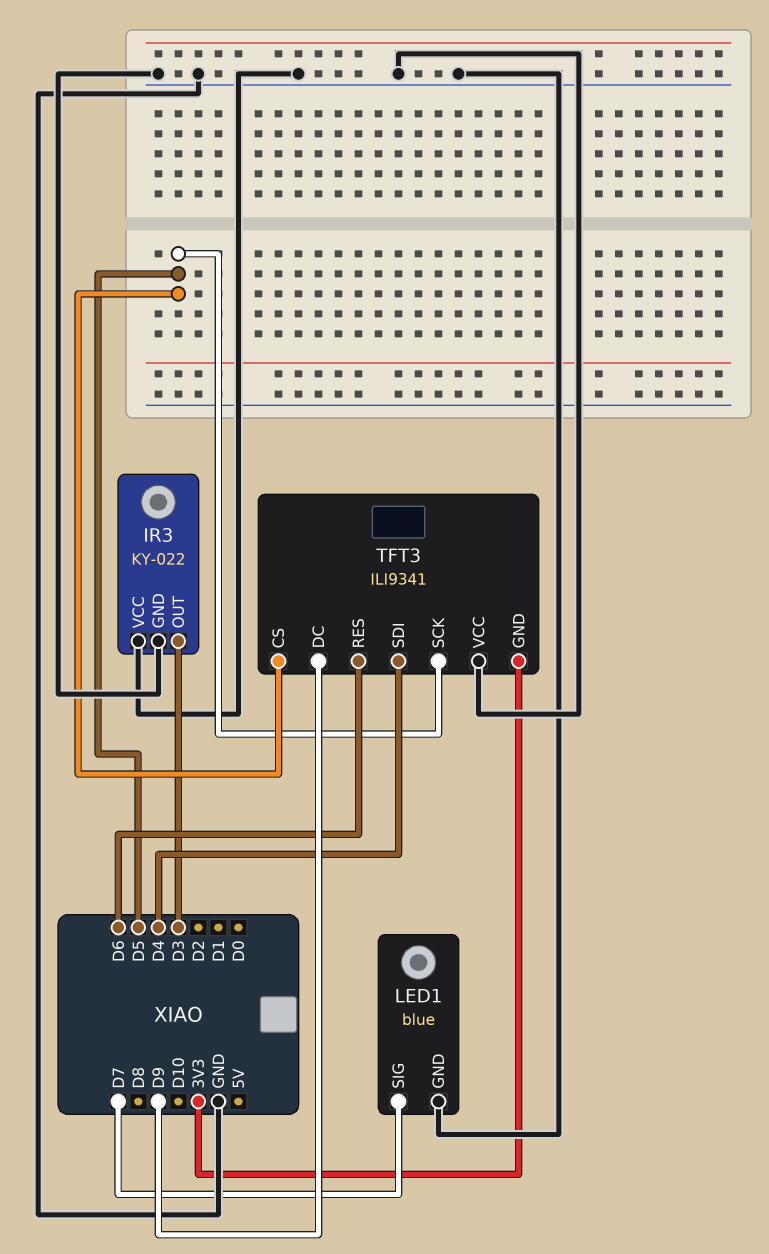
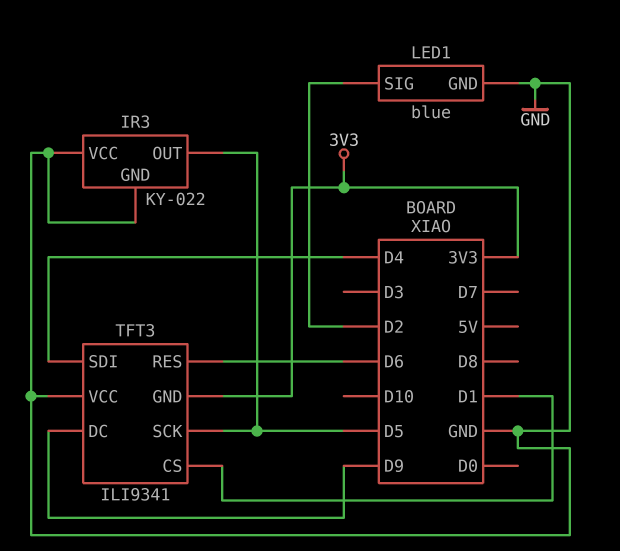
IR3 pin OUT: D3 -> D5
LED1 pin SIG: D7 -> D2
TFT3 pin CS: D5 -> D1

